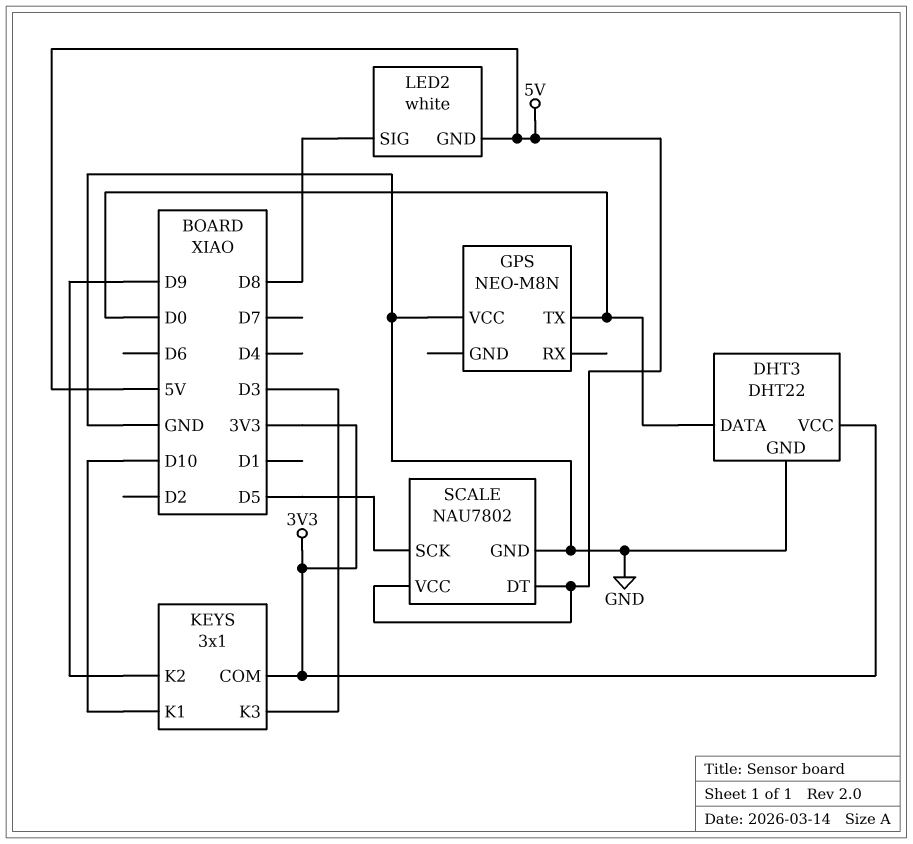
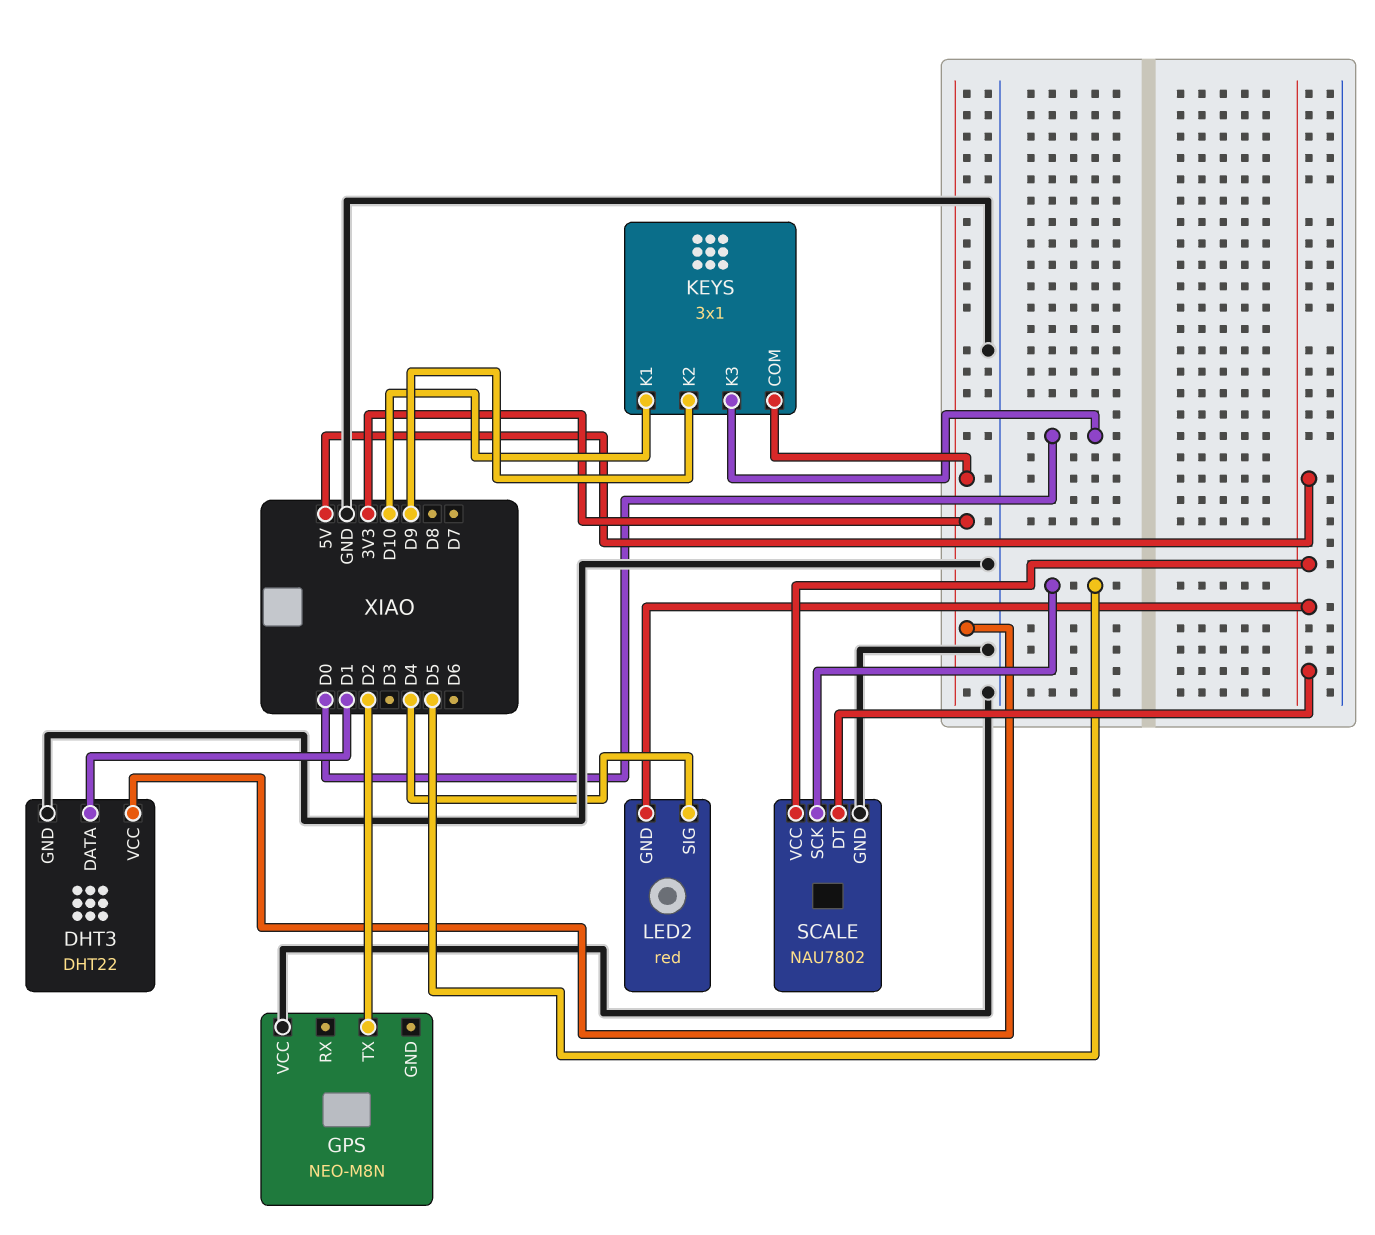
DHT3 pin DATA: D0 -> D1
GPS pin TX: D0 -> D2
KEYS pin K3: D3 -> D0
LED2: white -> red
LED2 pin SIG: D8 -> D4

